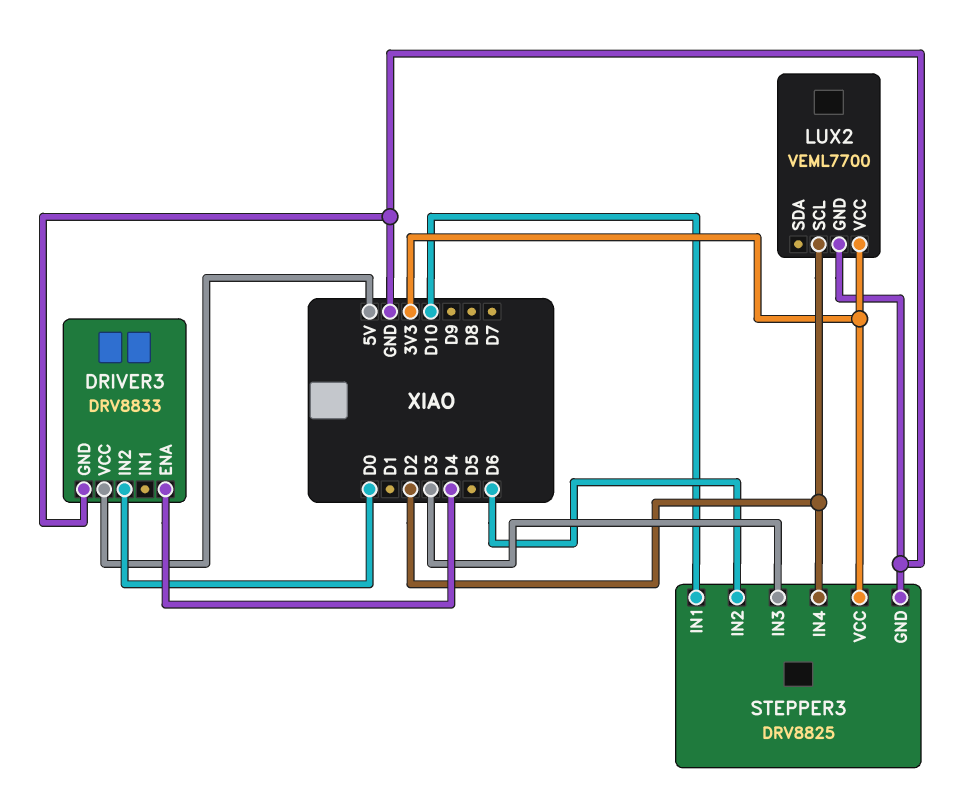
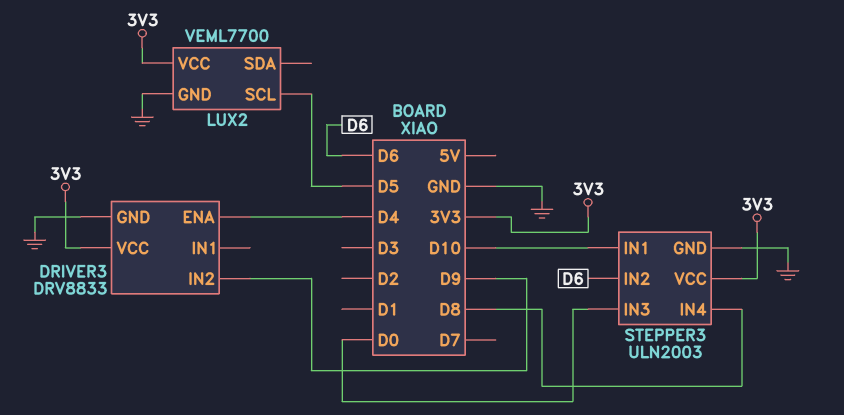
DRIVER3 pin IN2: D0 -> D9
DRIVER3 pin VCC: 5V -> 3V3
LUX2 pin SCL: D2 -> D5
STEPPER3: DRV8825 -> ULN2003
STEPPER3 pin IN3: D3 -> D0
STEPPER3 pin IN4: D2 -> D8

